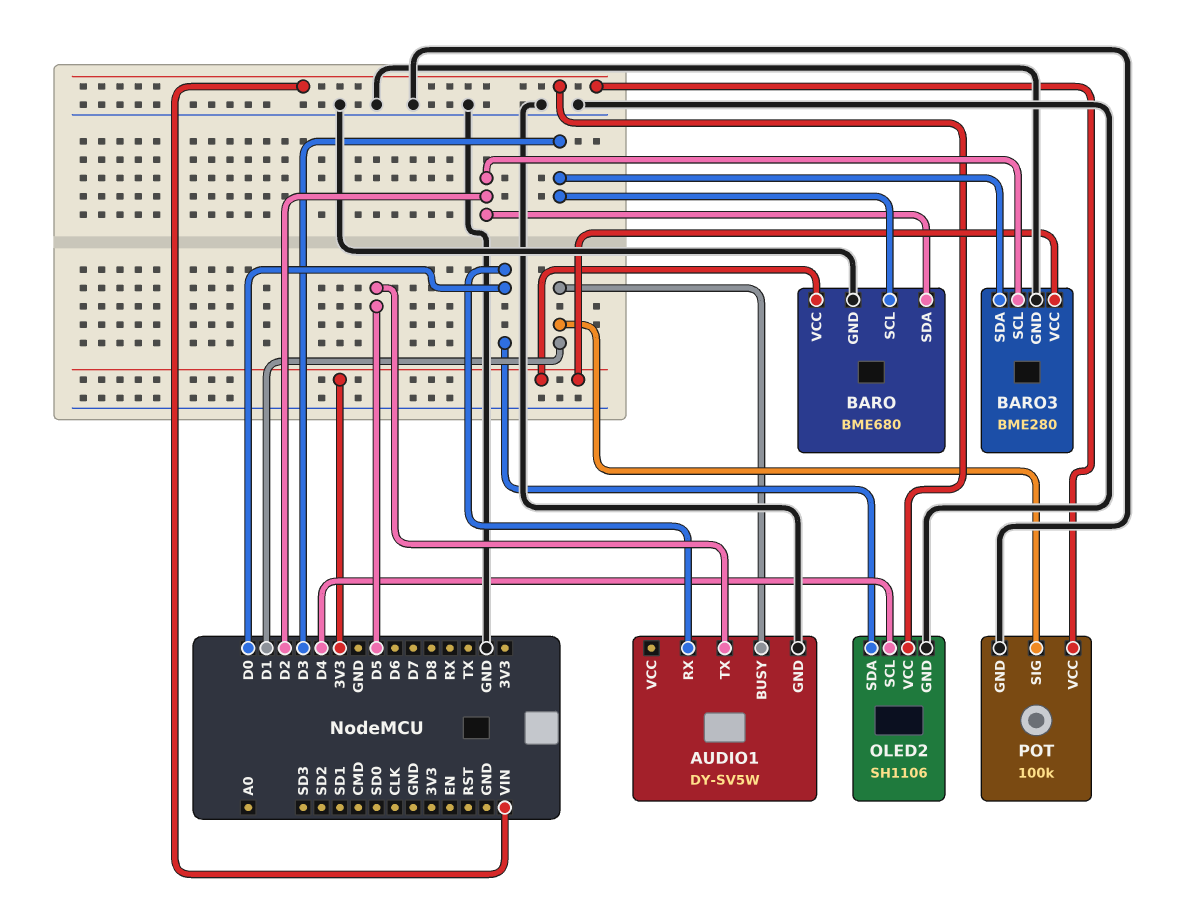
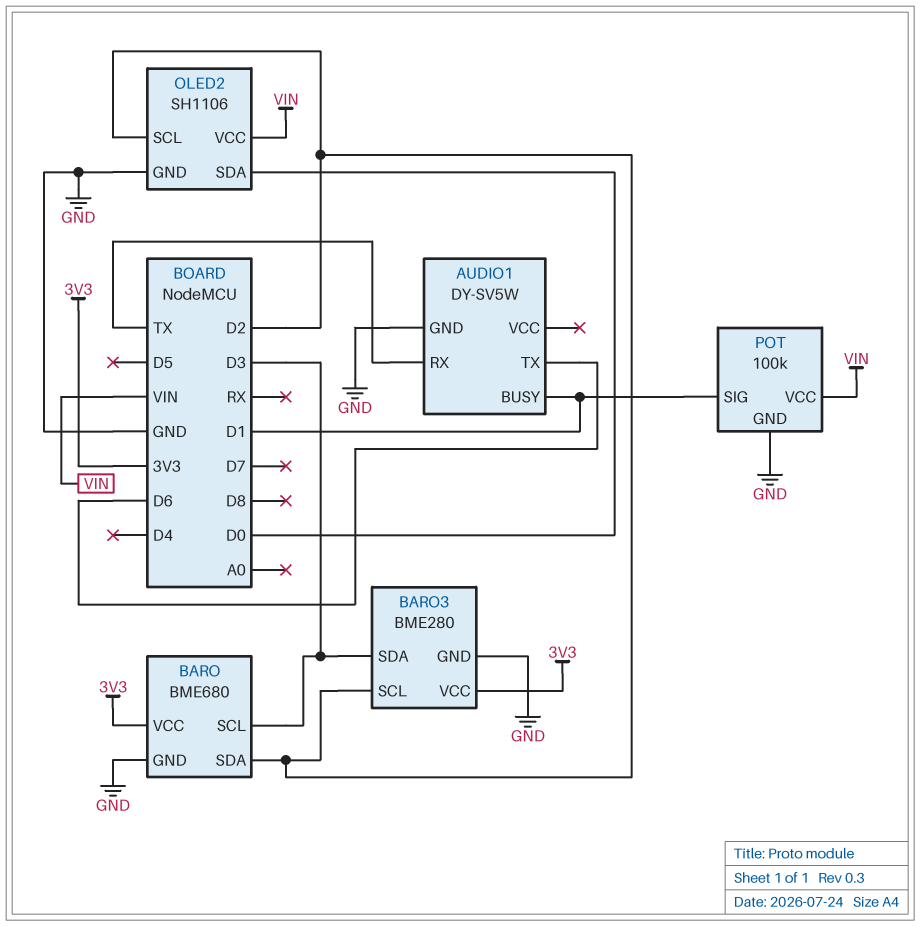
AUDIO1 pin RX: D0 -> TX
AUDIO1 pin TX: D5 -> D6
OLED2 pin SCL: D4 -> D2

